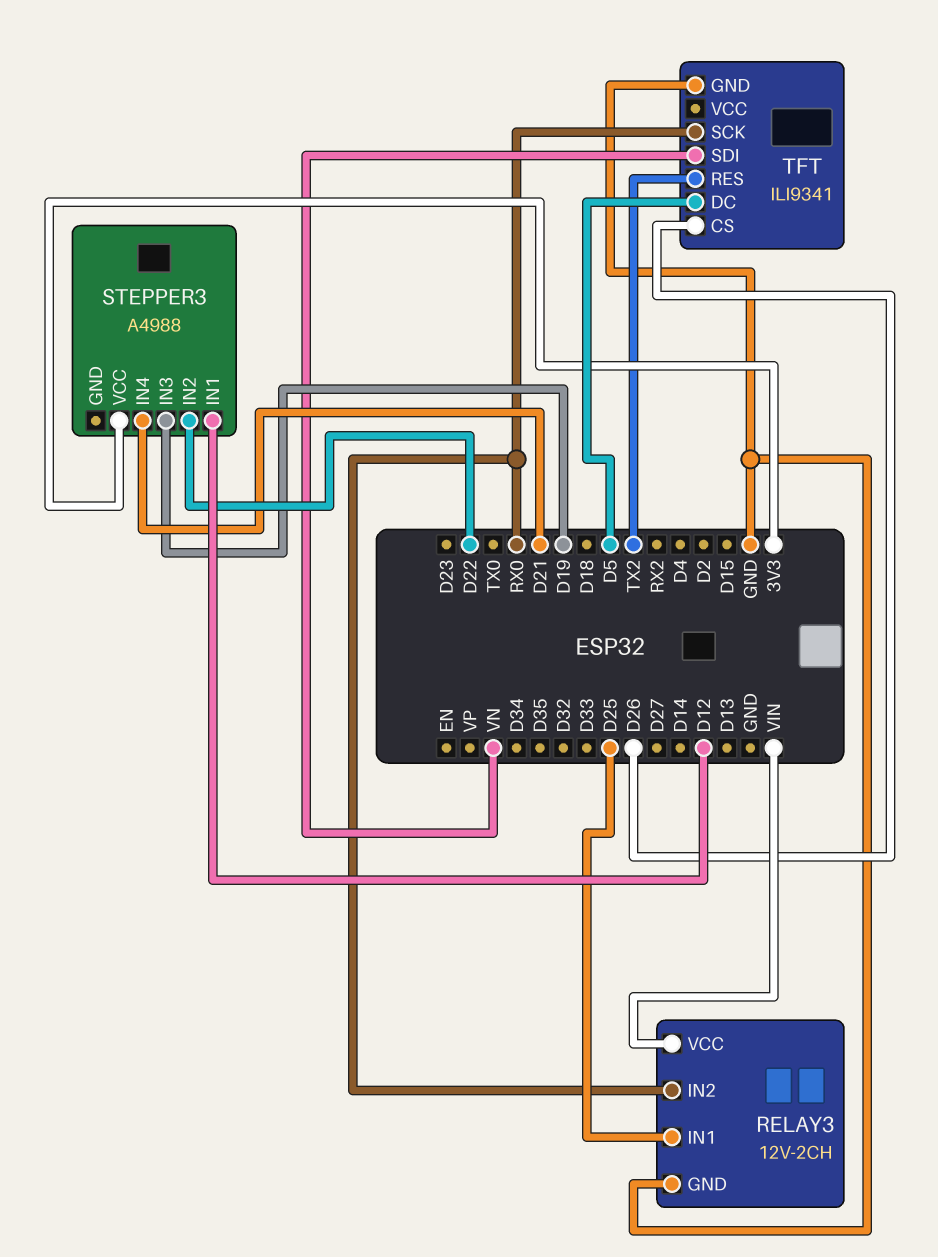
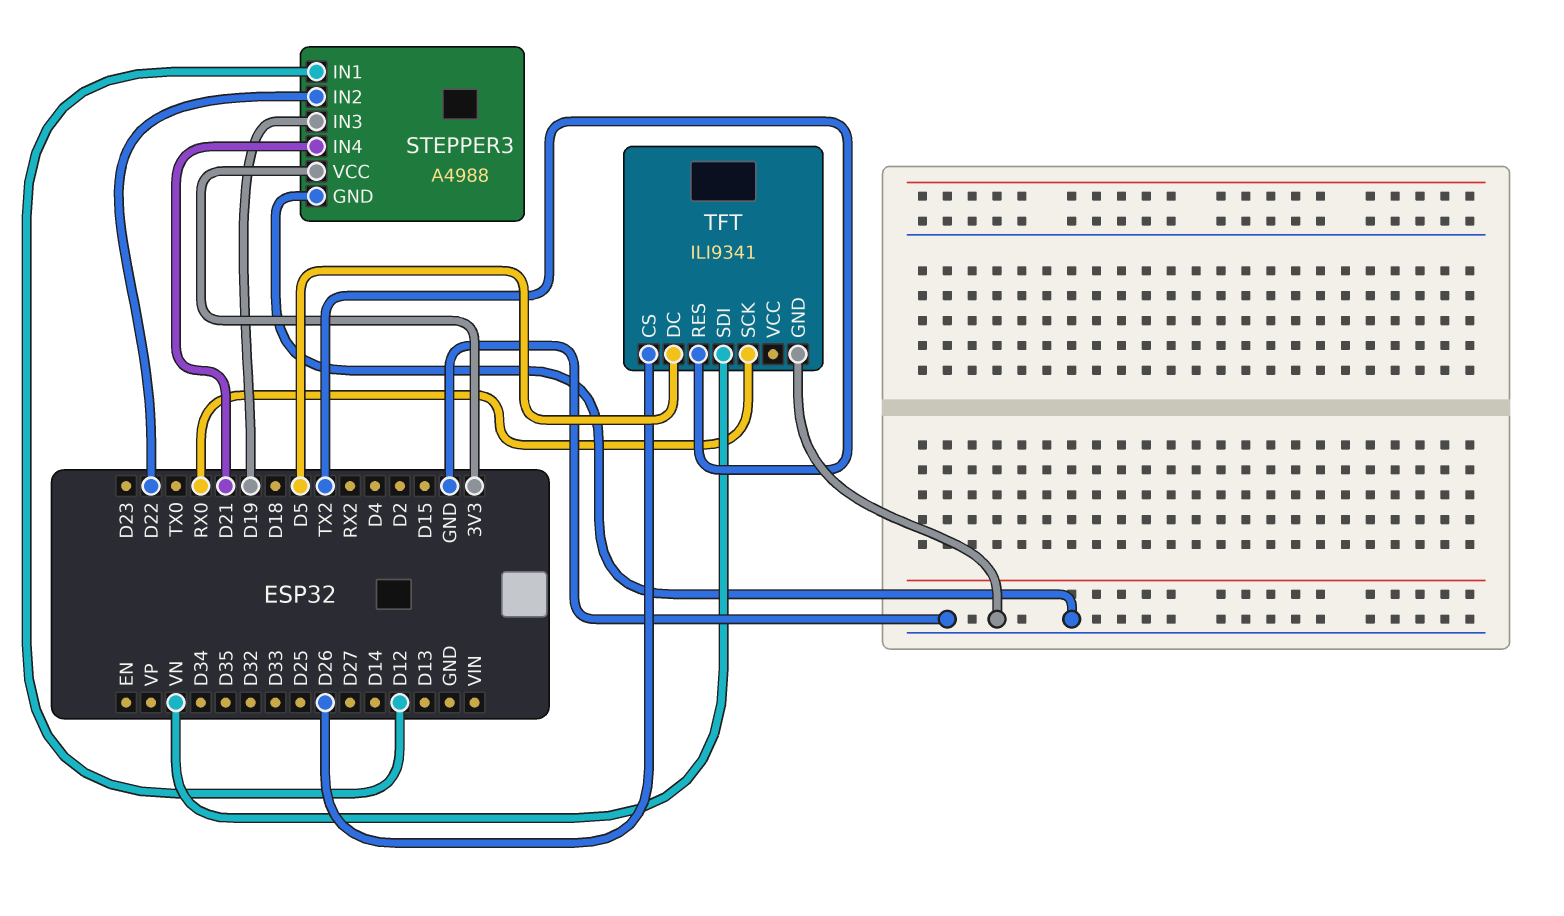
RELAY3: 12V-2CH -> none
RELAY3 pin GND: GND -> none
RELAY3 pin IN1: D25 -> none
RELAY3 pin IN2: RX0 -> none
RELAY3 pin VCC: VIN -> none
STEPPER3 pin GND: none -> GND

